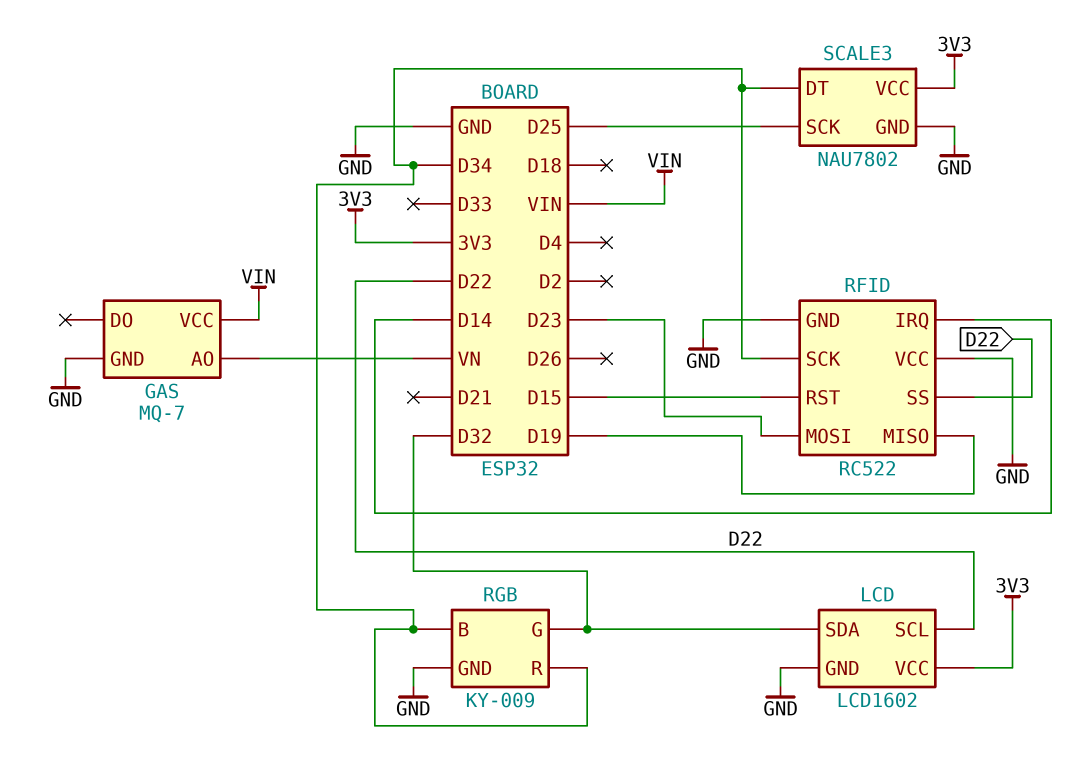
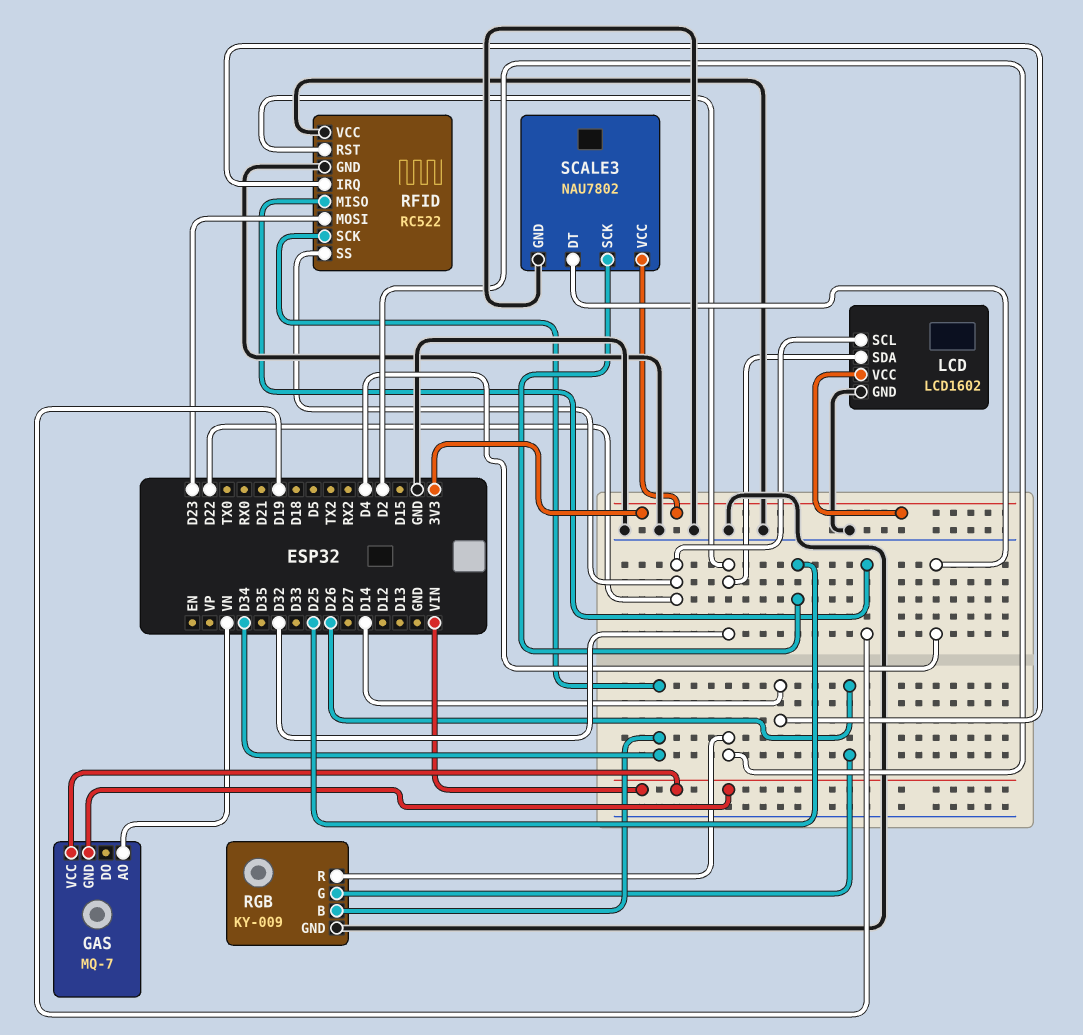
GAS pin GND: GND -> VIN
RFID pin RST: D15 -> D32
RGB pin G: D32 -> D26
RGB pin R: D34 -> D2
SCALE3 pin DT: D34 -> D4

